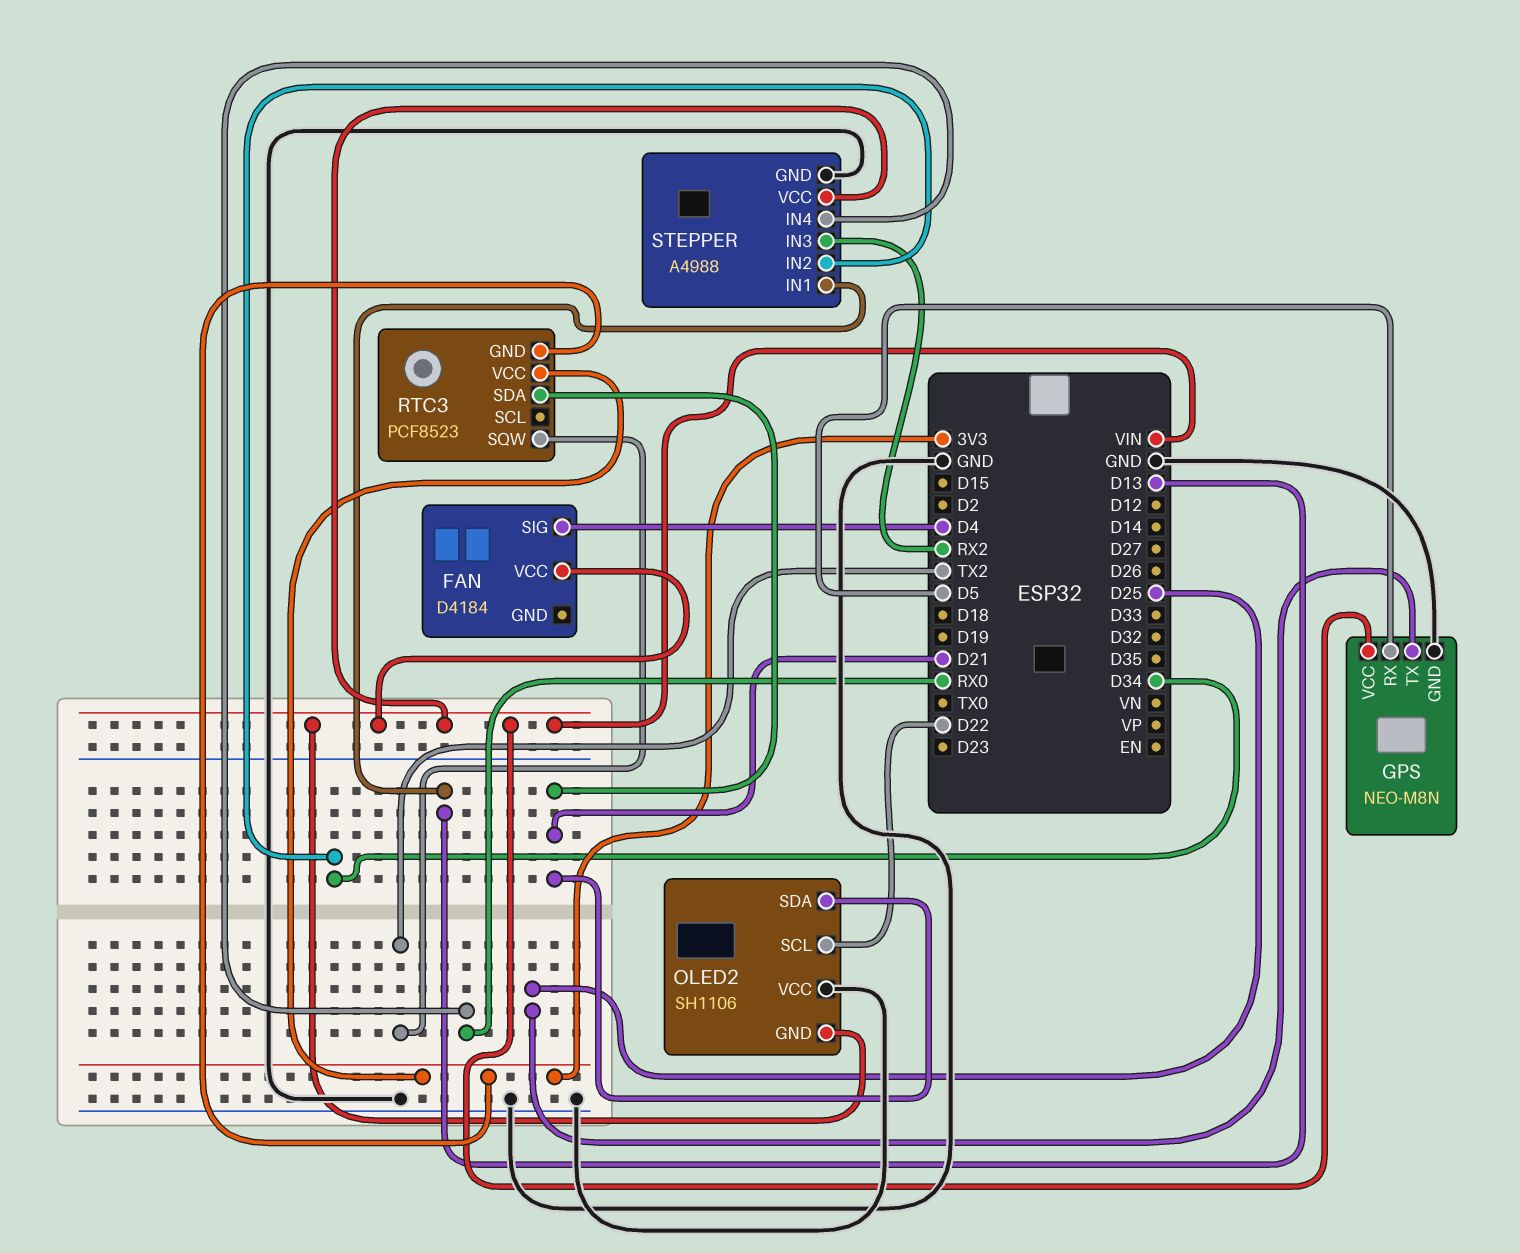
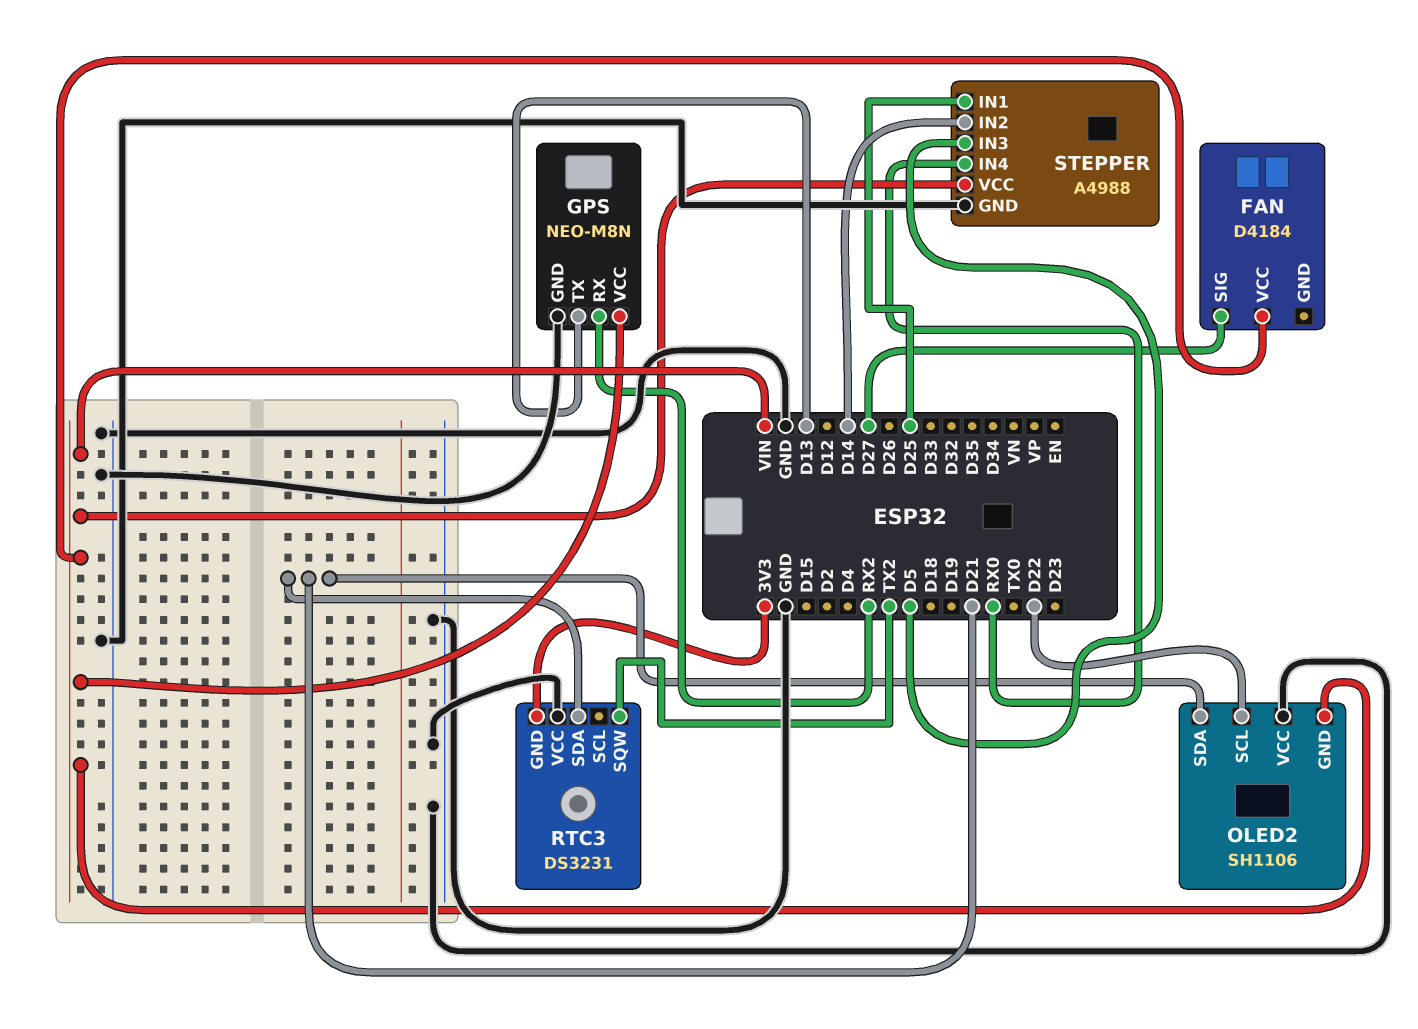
FAN pin SIG: D4 -> D27
GPS pin RX: D5 -> RX2
GPS pin TX: D25 -> D13
RTC3: PCF8523 -> DS3231
RTC3 pin VCC: 3V3 -> GND
STEPPER pin IN1: D13 -> D25
STEPPER pin IN2: D34 -> D14
STEPPER pin IN3: RX2 -> D5

